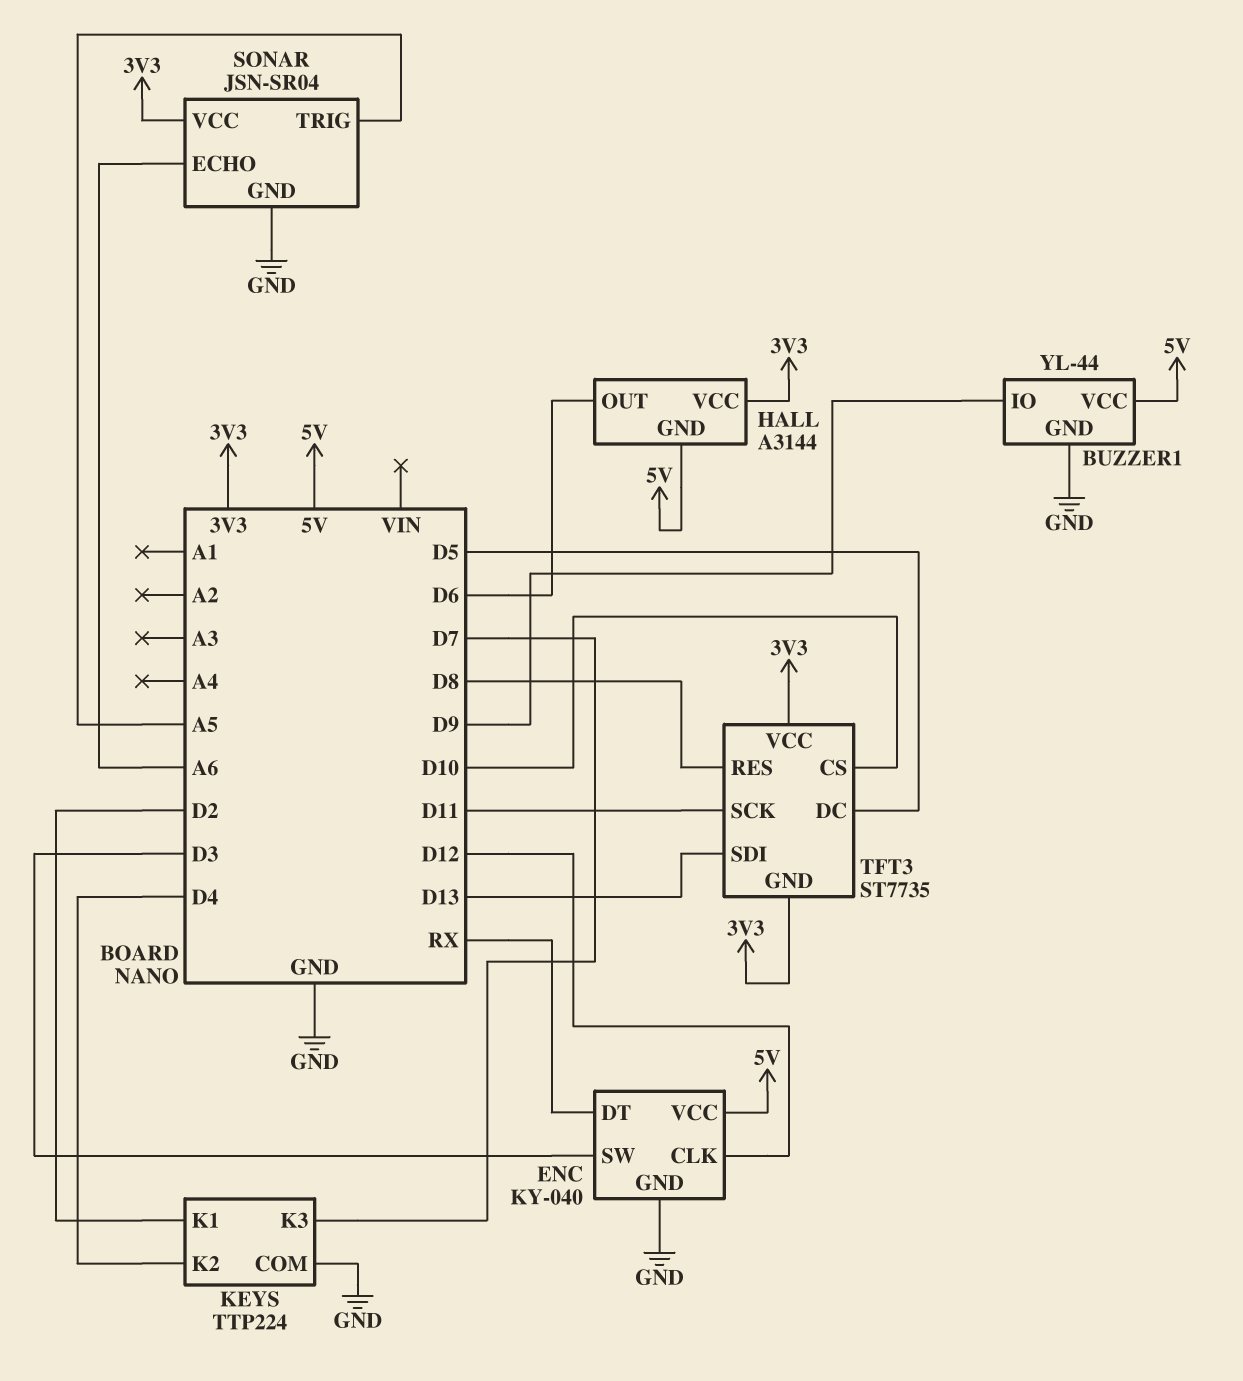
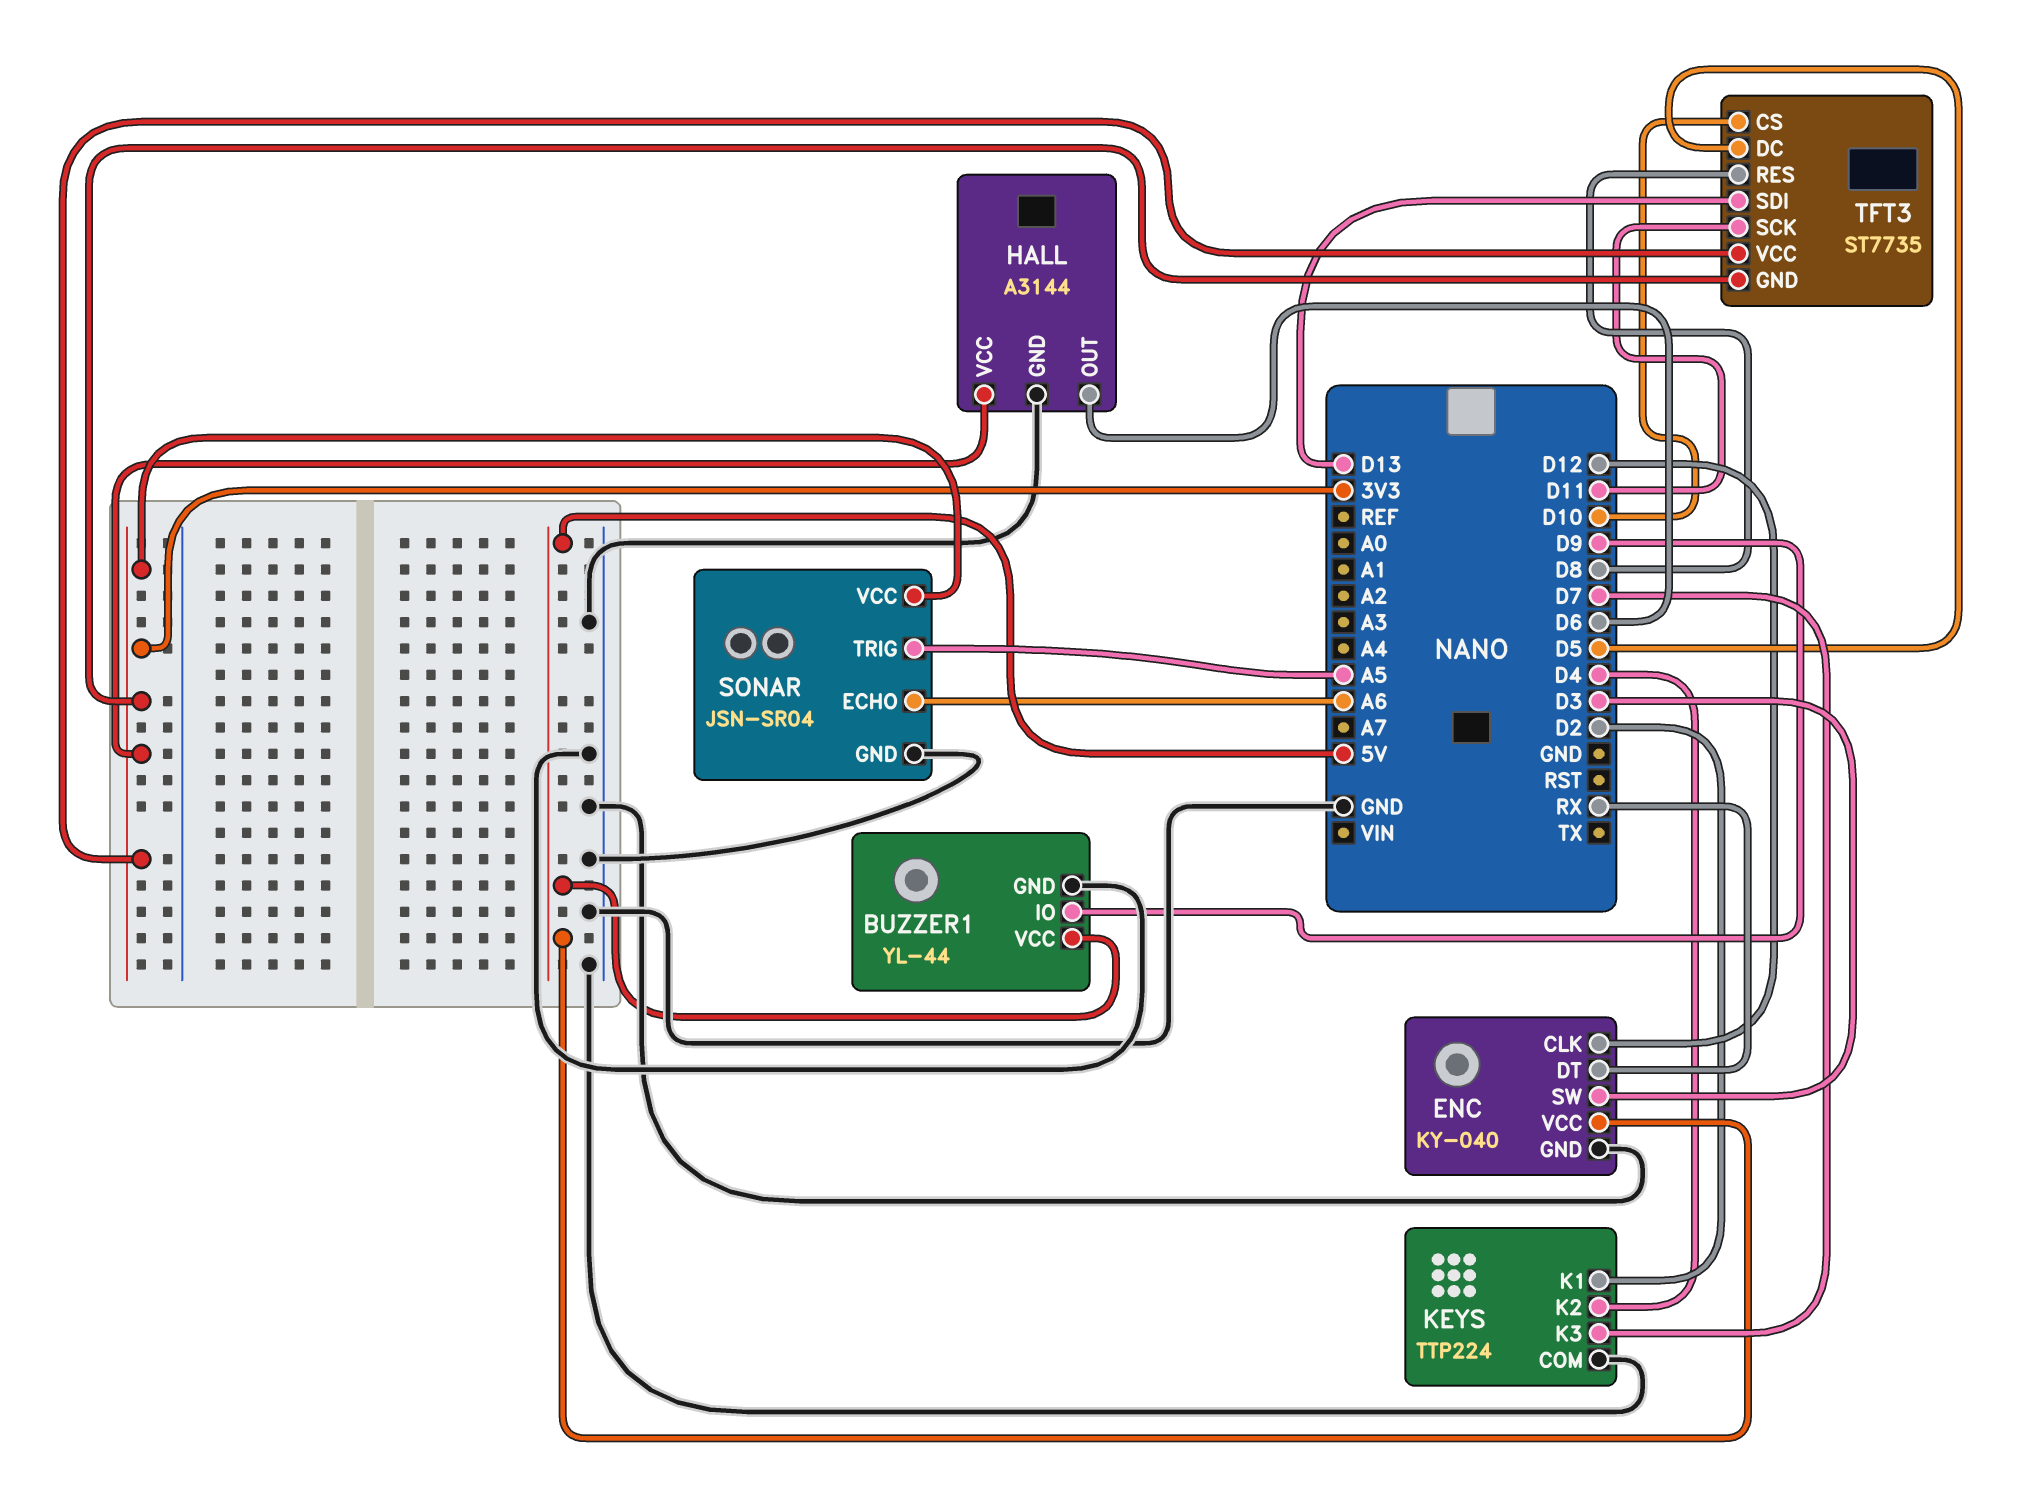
HALL pin GND: 5V -> GND

